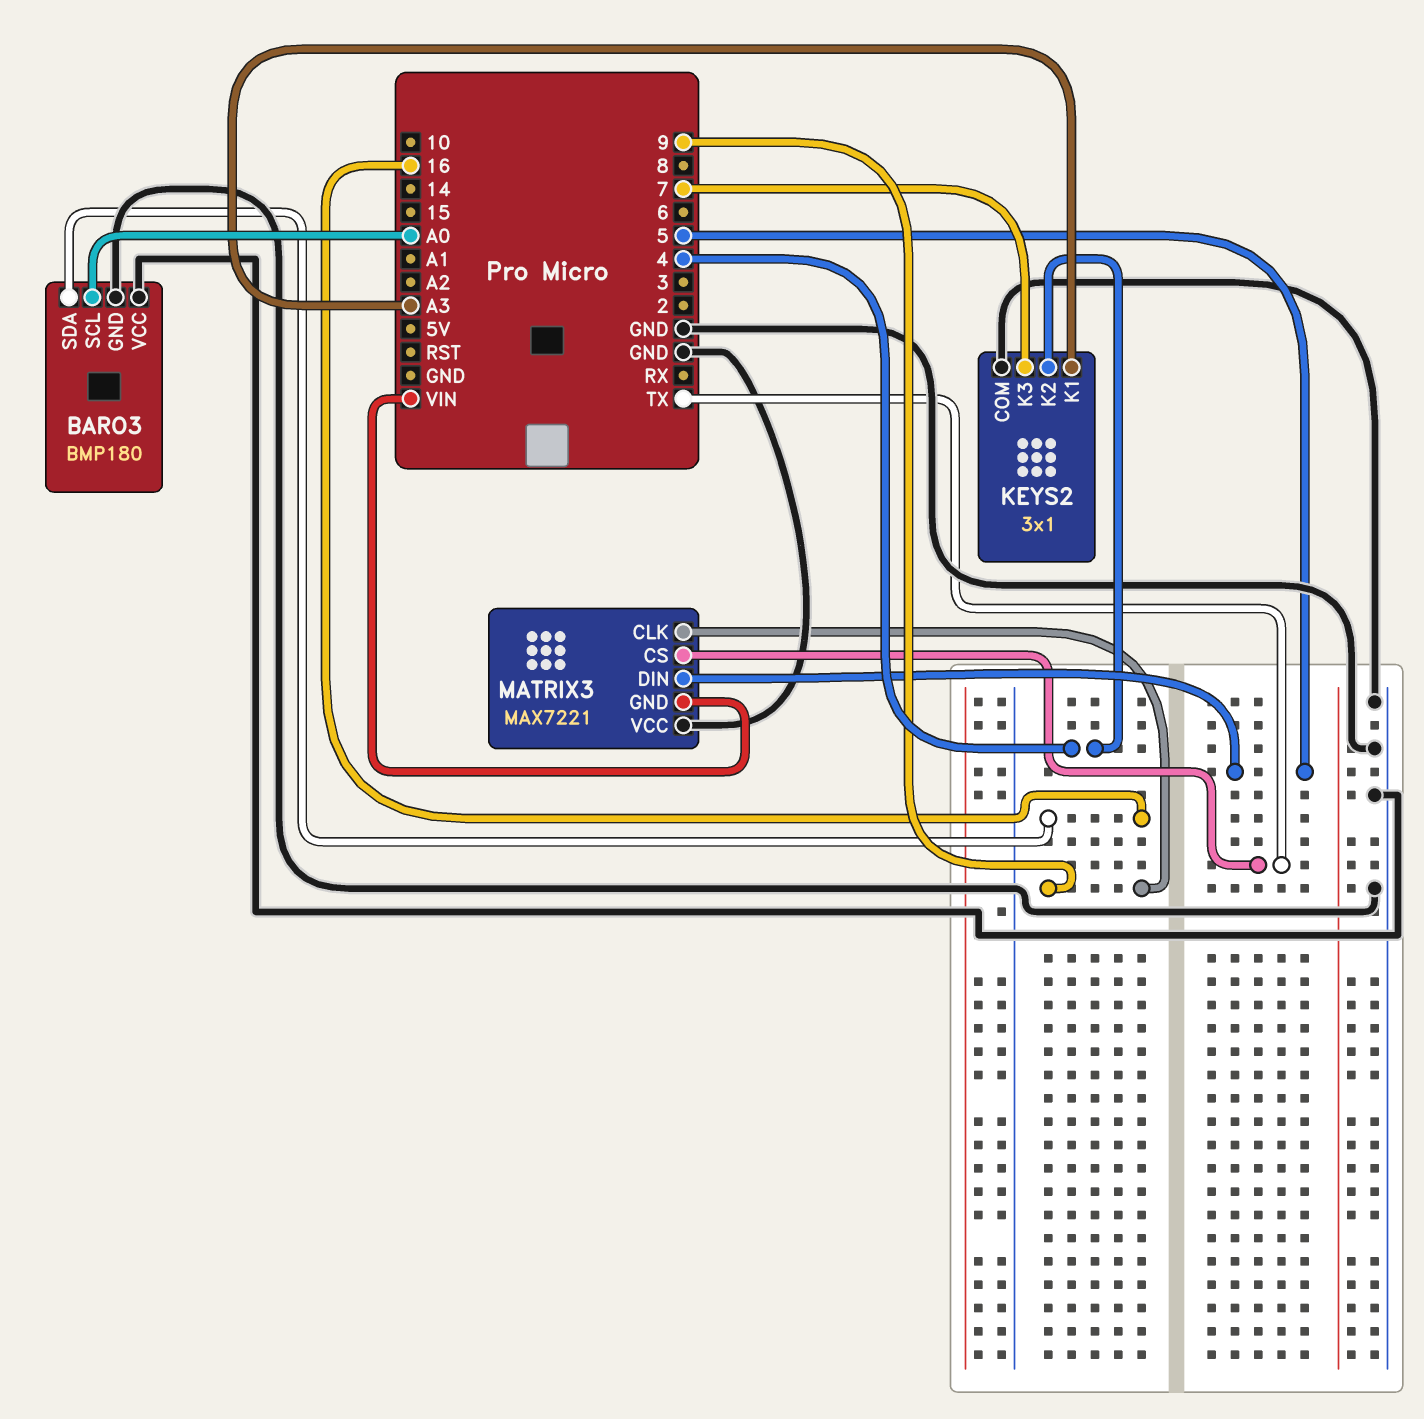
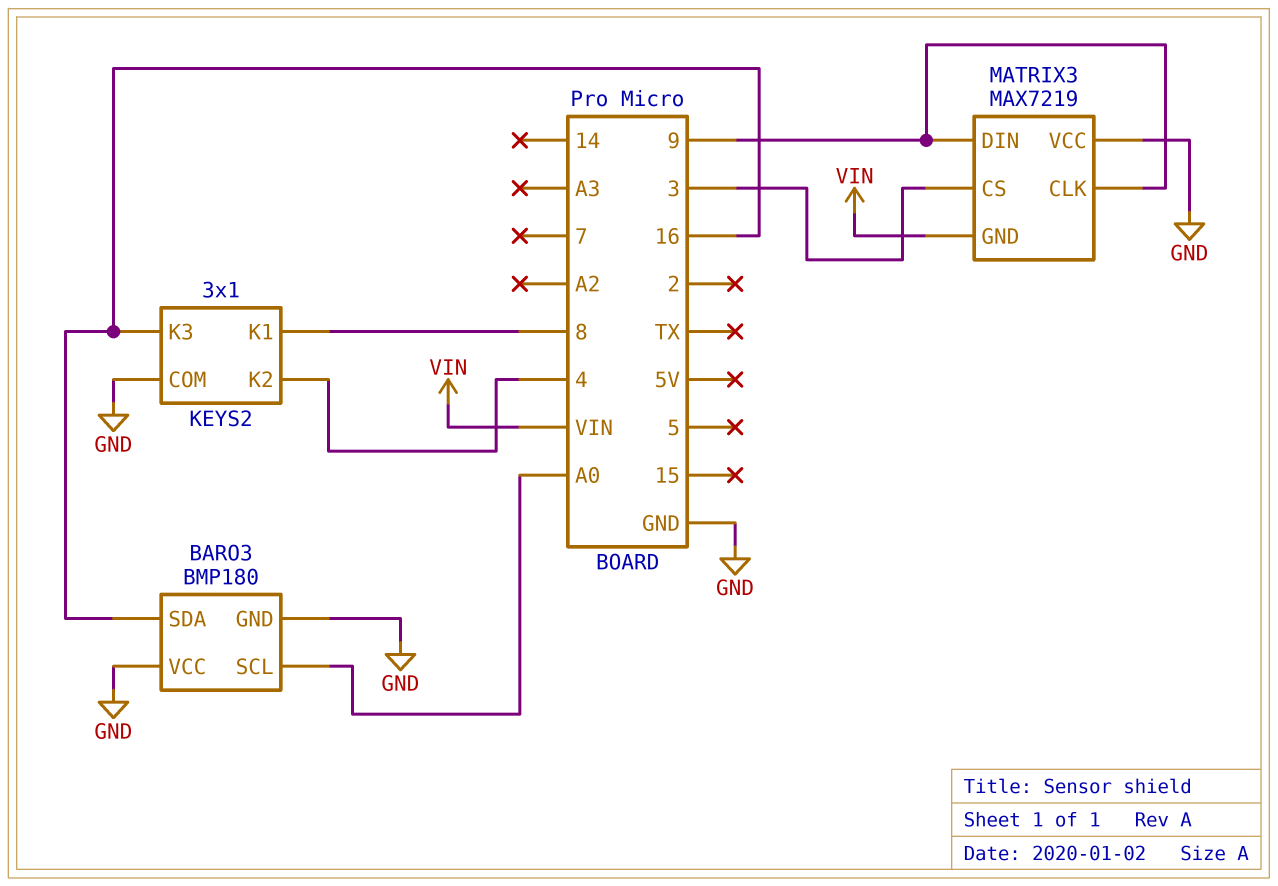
KEYS2 pin K1: A3 -> 8
KEYS2 pin K3: 7 -> 16
MATRIX3: MAX7221 -> MAX7219
MATRIX3 pin CS: TX -> 3
MATRIX3 pin DIN: 5 -> 9

